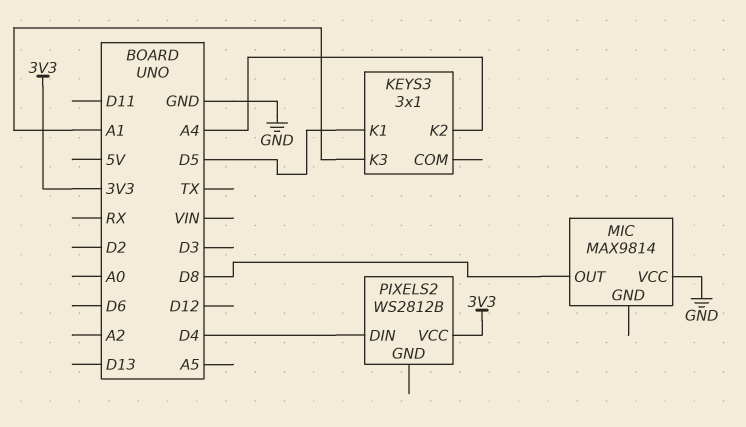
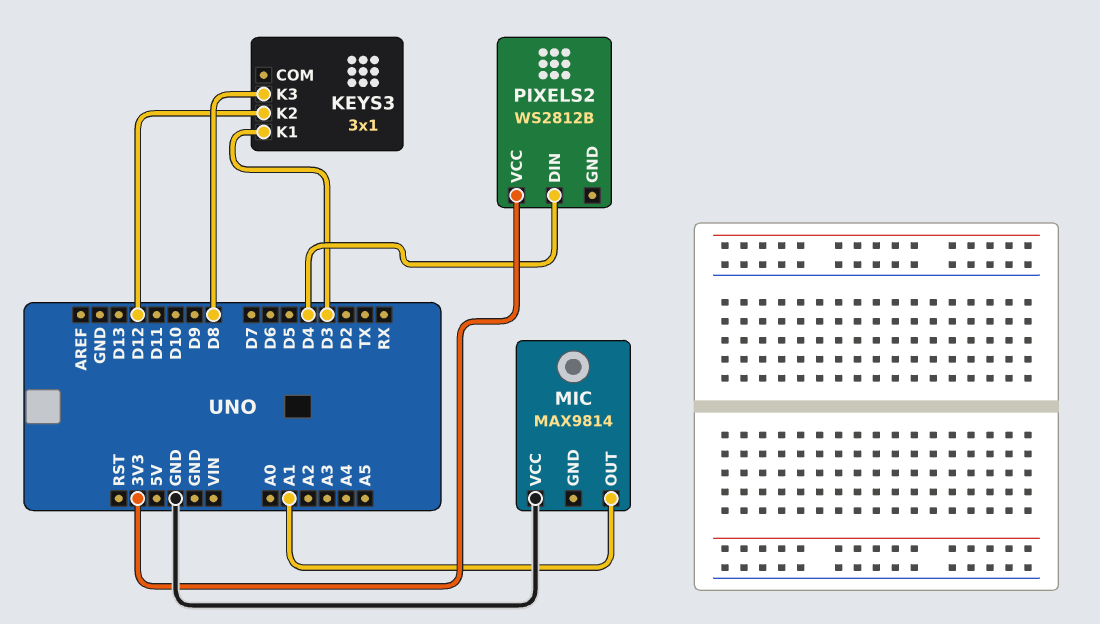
KEYS3 pin K1: D5 -> D3
KEYS3 pin K2: A4 -> D12
KEYS3 pin K3: A1 -> D8
MIC pin OUT: D8 -> A1

